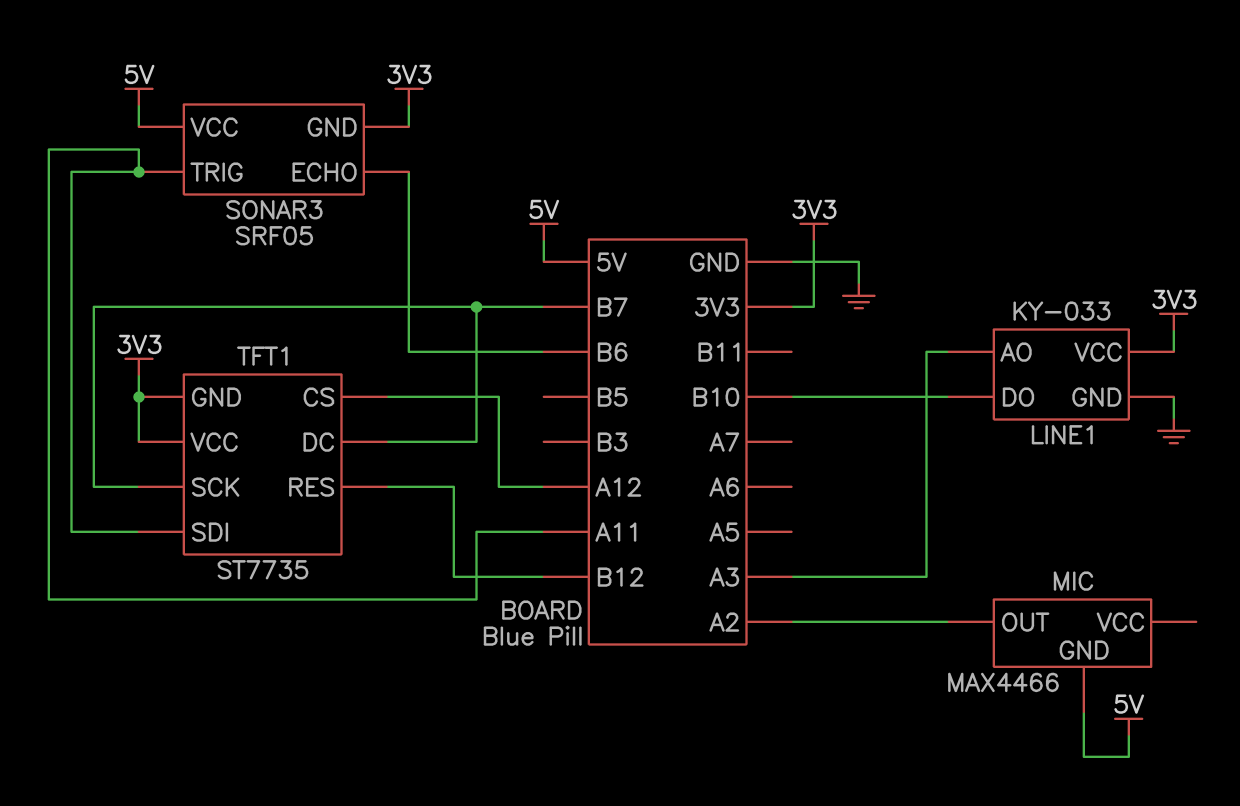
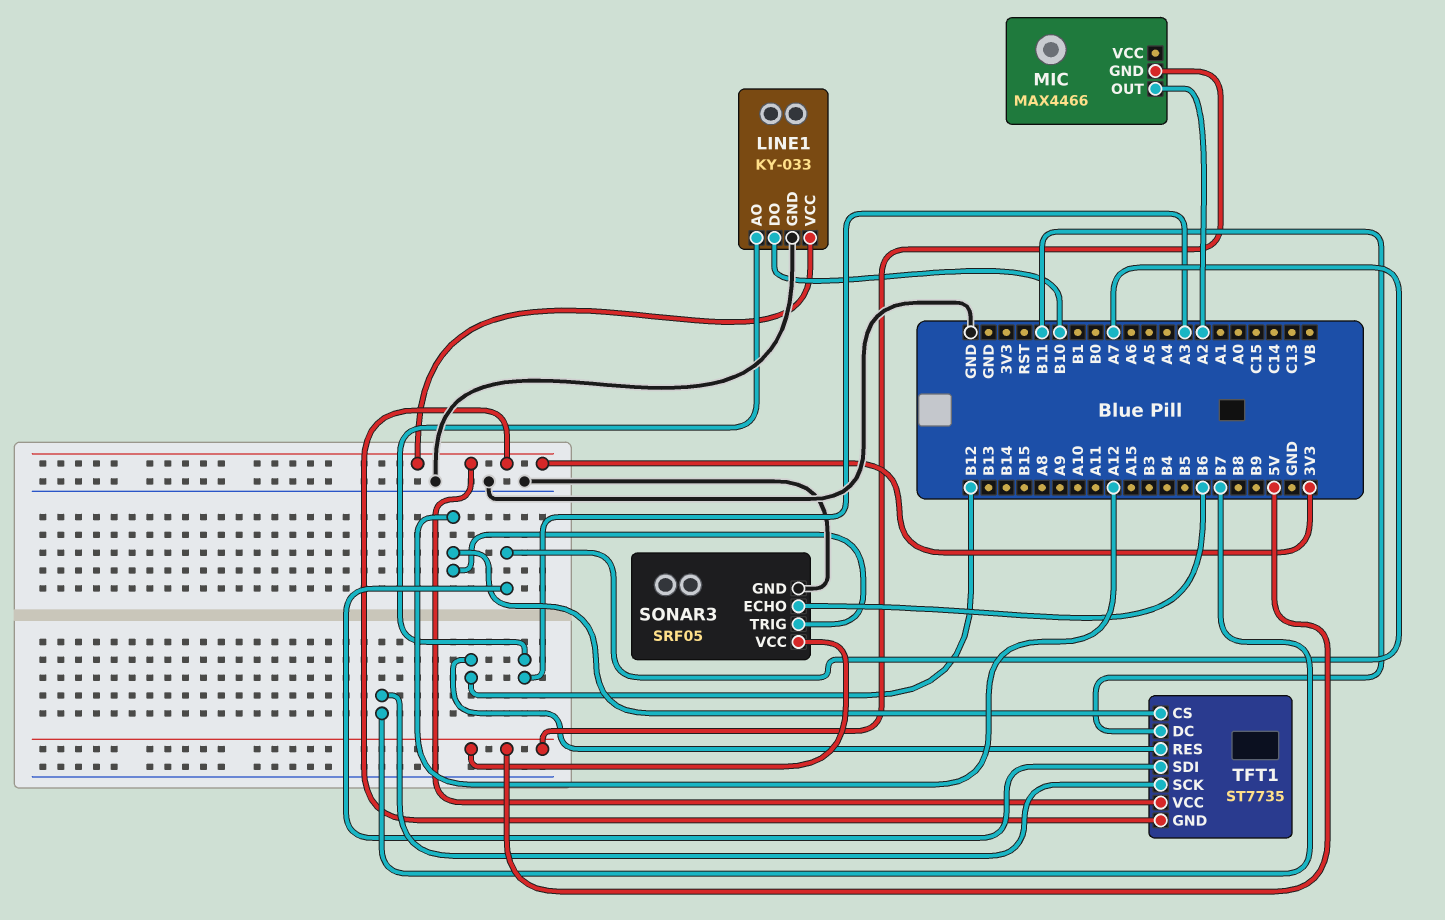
SONAR3 pin GND: 3V3 -> GND
SONAR3 pin TRIG: A11 -> A12
TFT1 pin DC: B7 -> B11
TFT1 pin SDI: A11 -> A7

